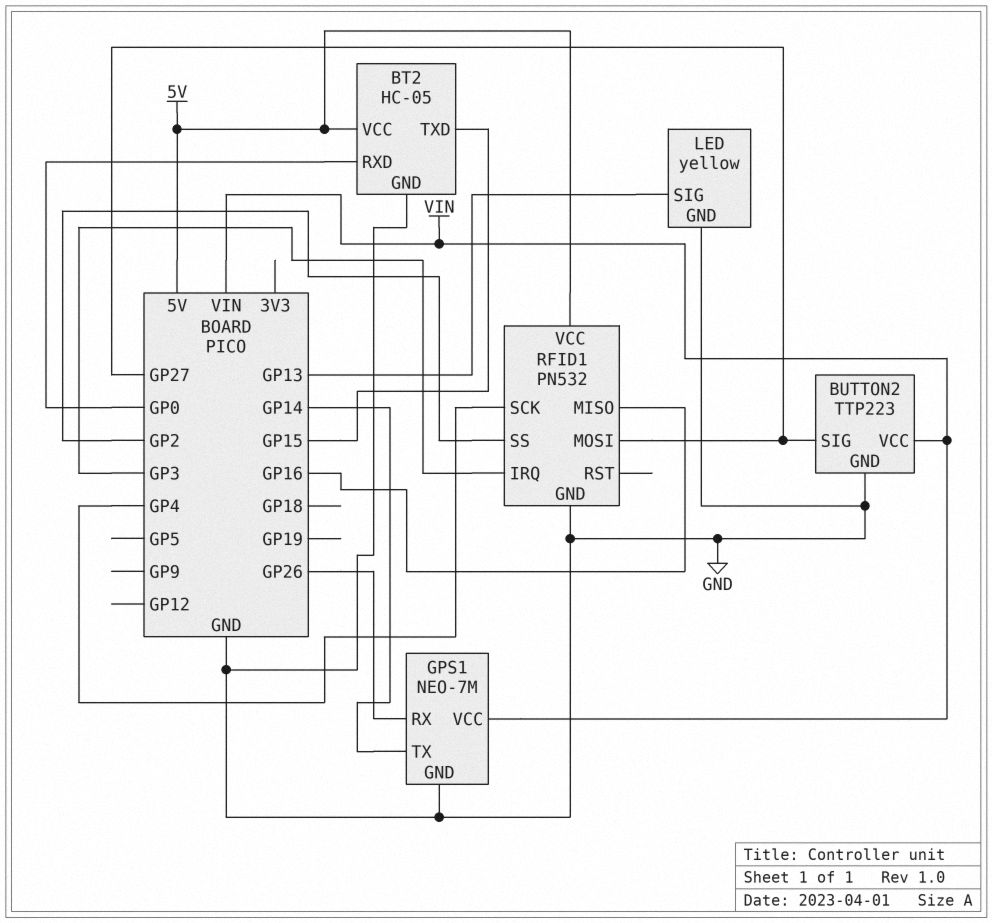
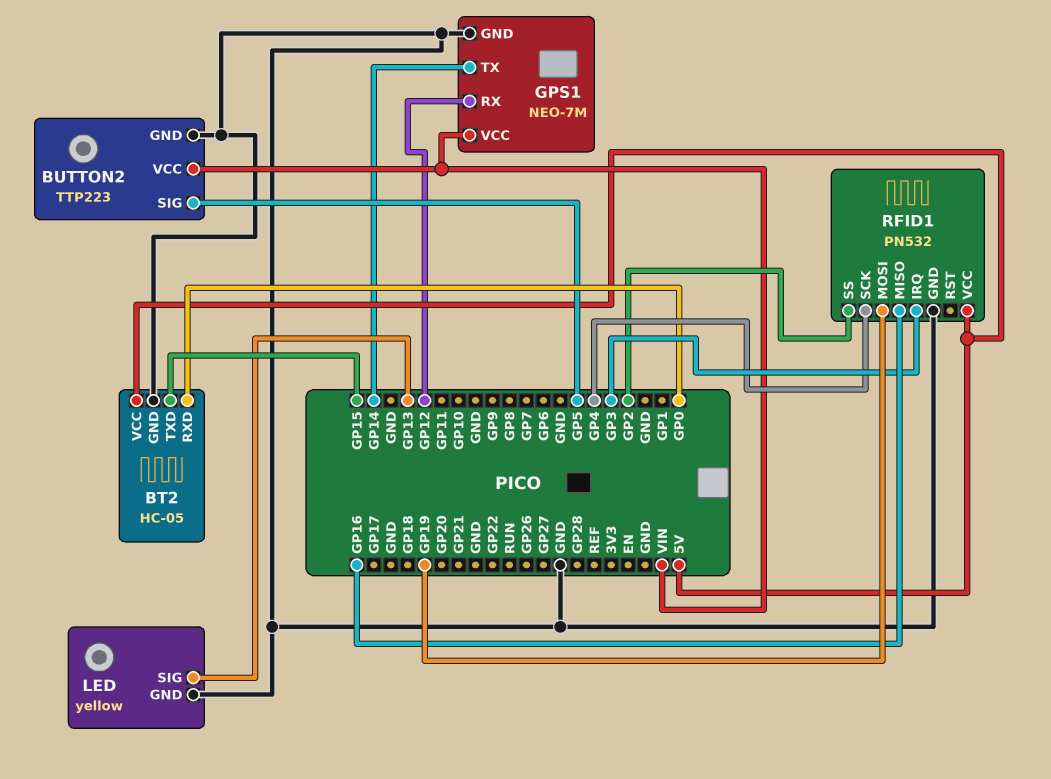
BUTTON2 pin SIG: GP27 -> GP5
GPS1 pin RX: GP26 -> GP12
RFID1 pin MOSI: GP27 -> GP19

